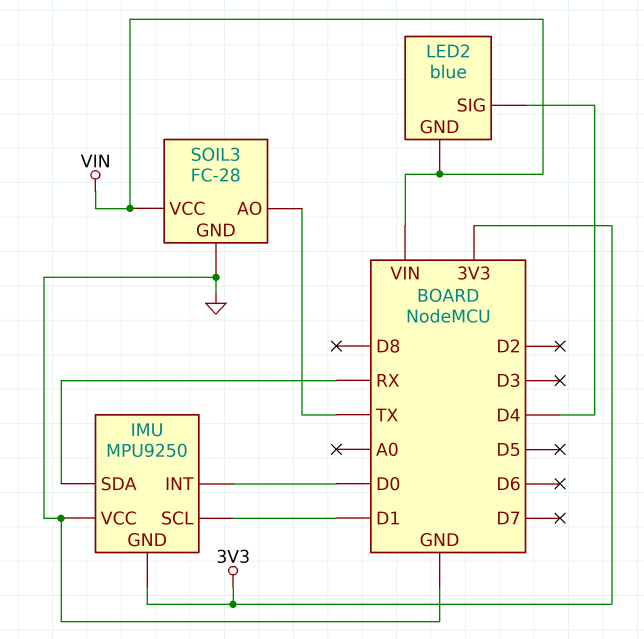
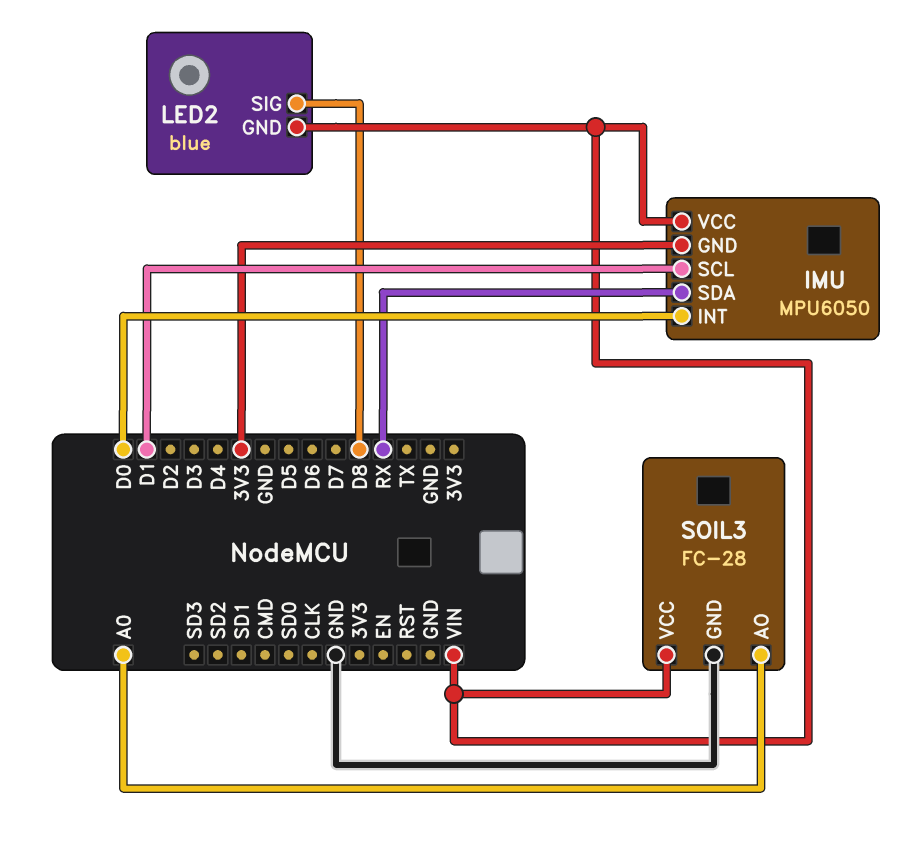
IMU: MPU9250 -> MPU6050
IMU pin VCC: GND -> VIN
LED2 pin SIG: D4 -> D8
SOIL3 pin AO: TX -> A0

